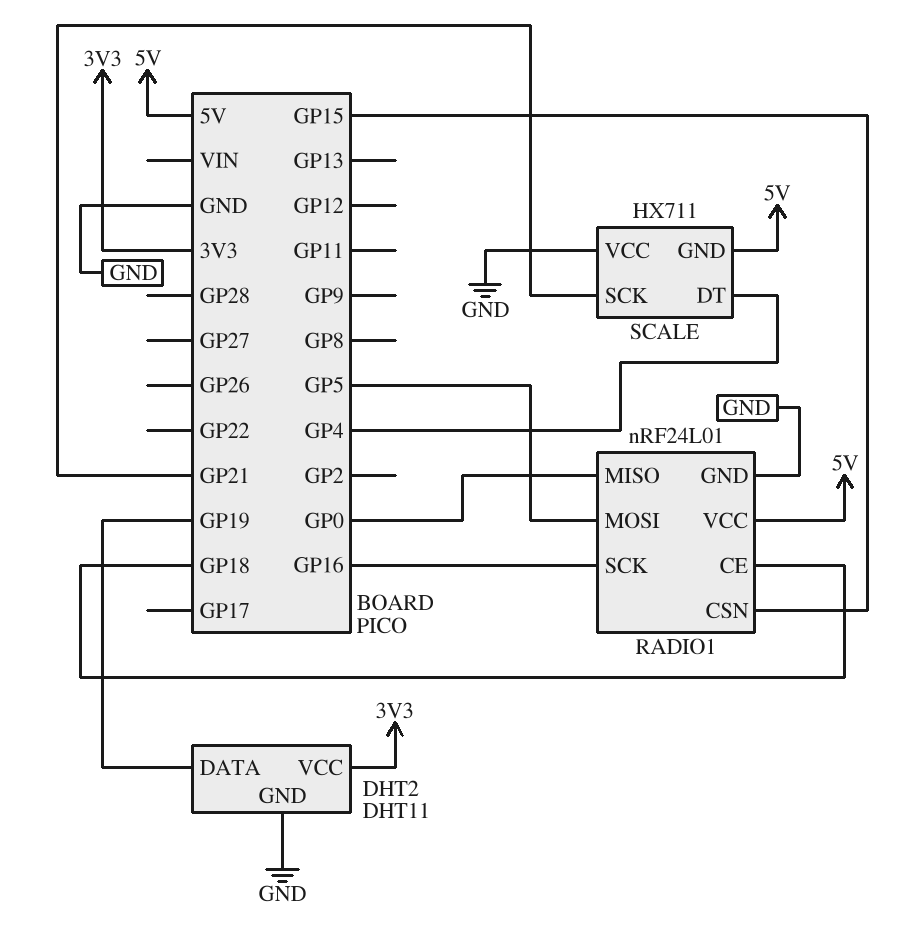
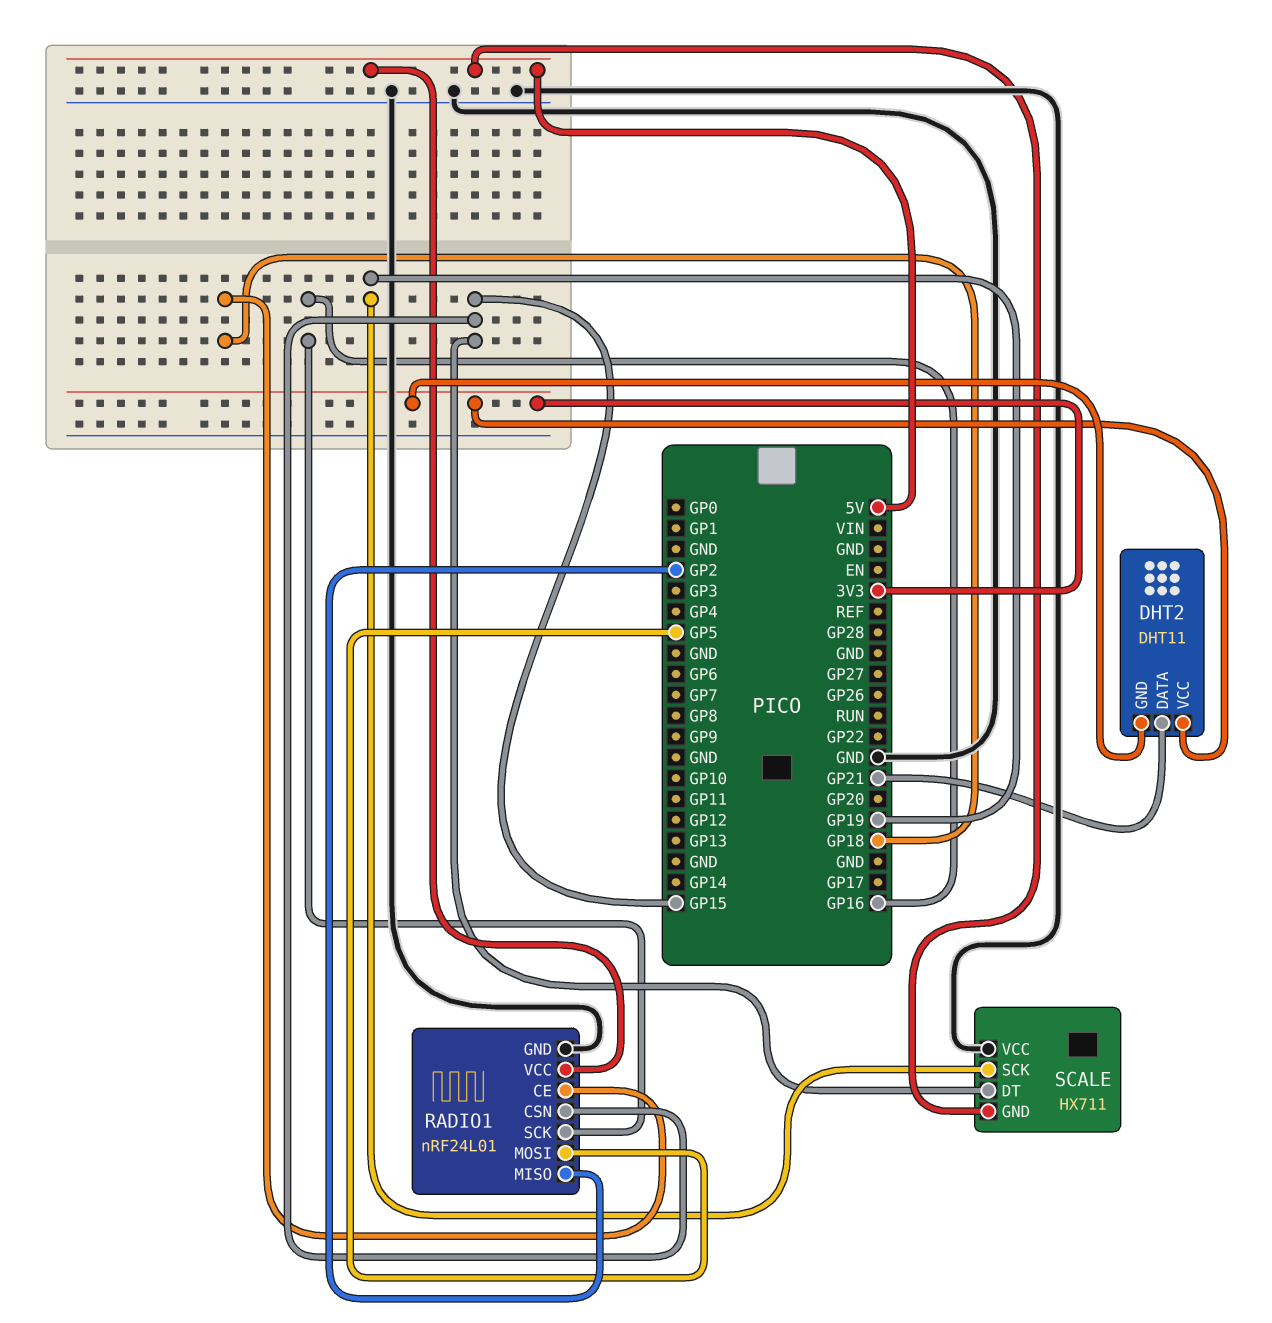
DHT2 pin DATA: GP19 -> GP21
DHT2 pin GND: GND -> 3V3
RADIO1 pin MISO: GP0 -> GP2
SCALE pin DT: GP4 -> GP15
SCALE pin SCK: GP21 -> GP19

